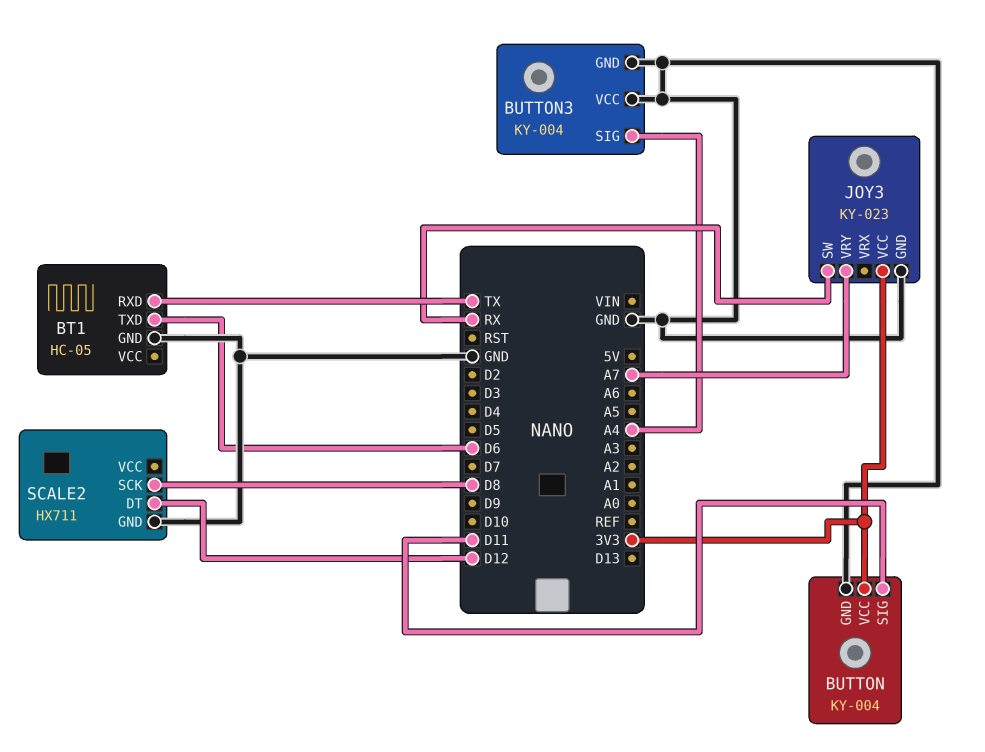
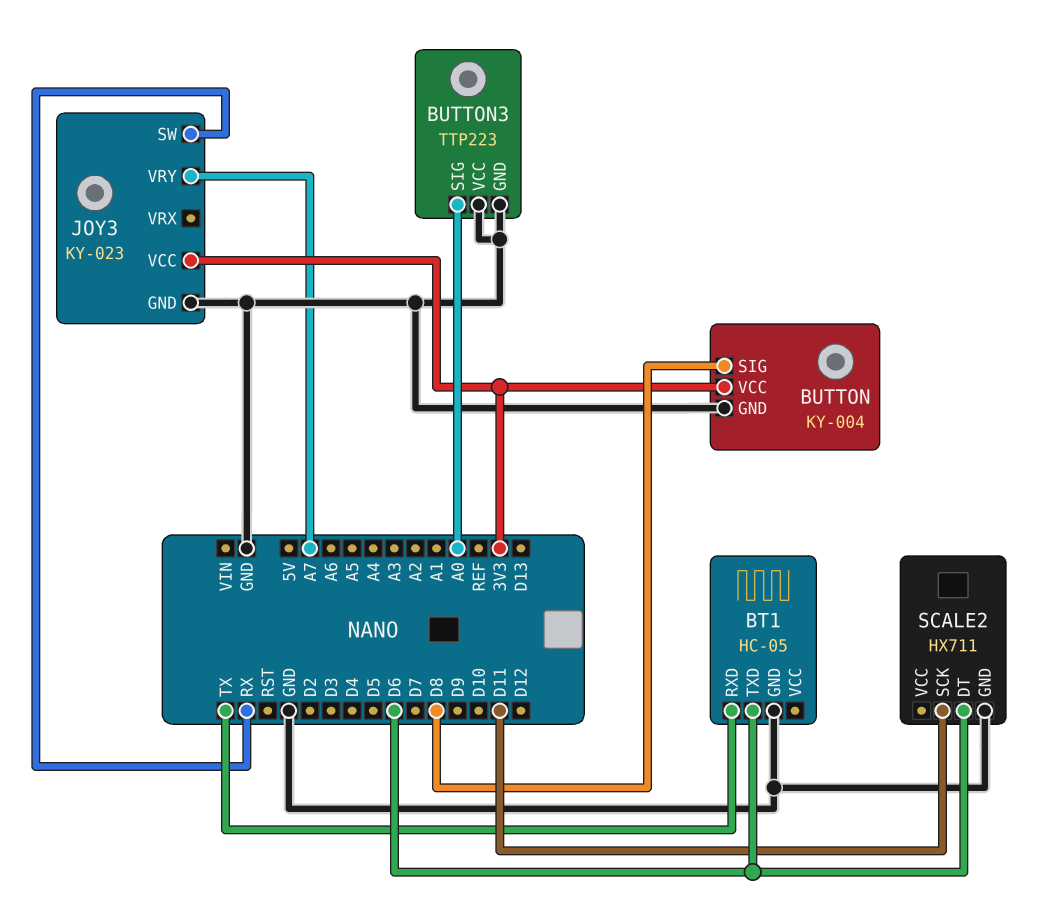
BUTTON pin SIG: D11 -> D8
BUTTON3: KY-004 -> TTP223
BUTTON3 pin SIG: A4 -> A0
SCALE2 pin DT: D12 -> D6
SCALE2 pin SCK: D8 -> D11

